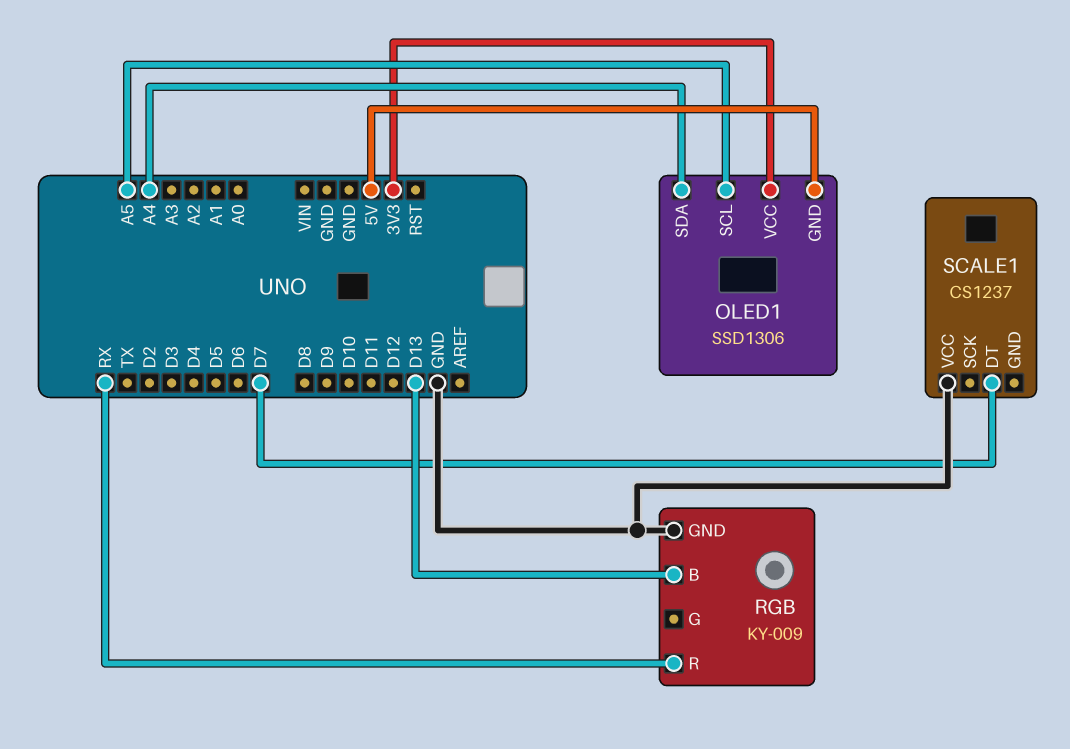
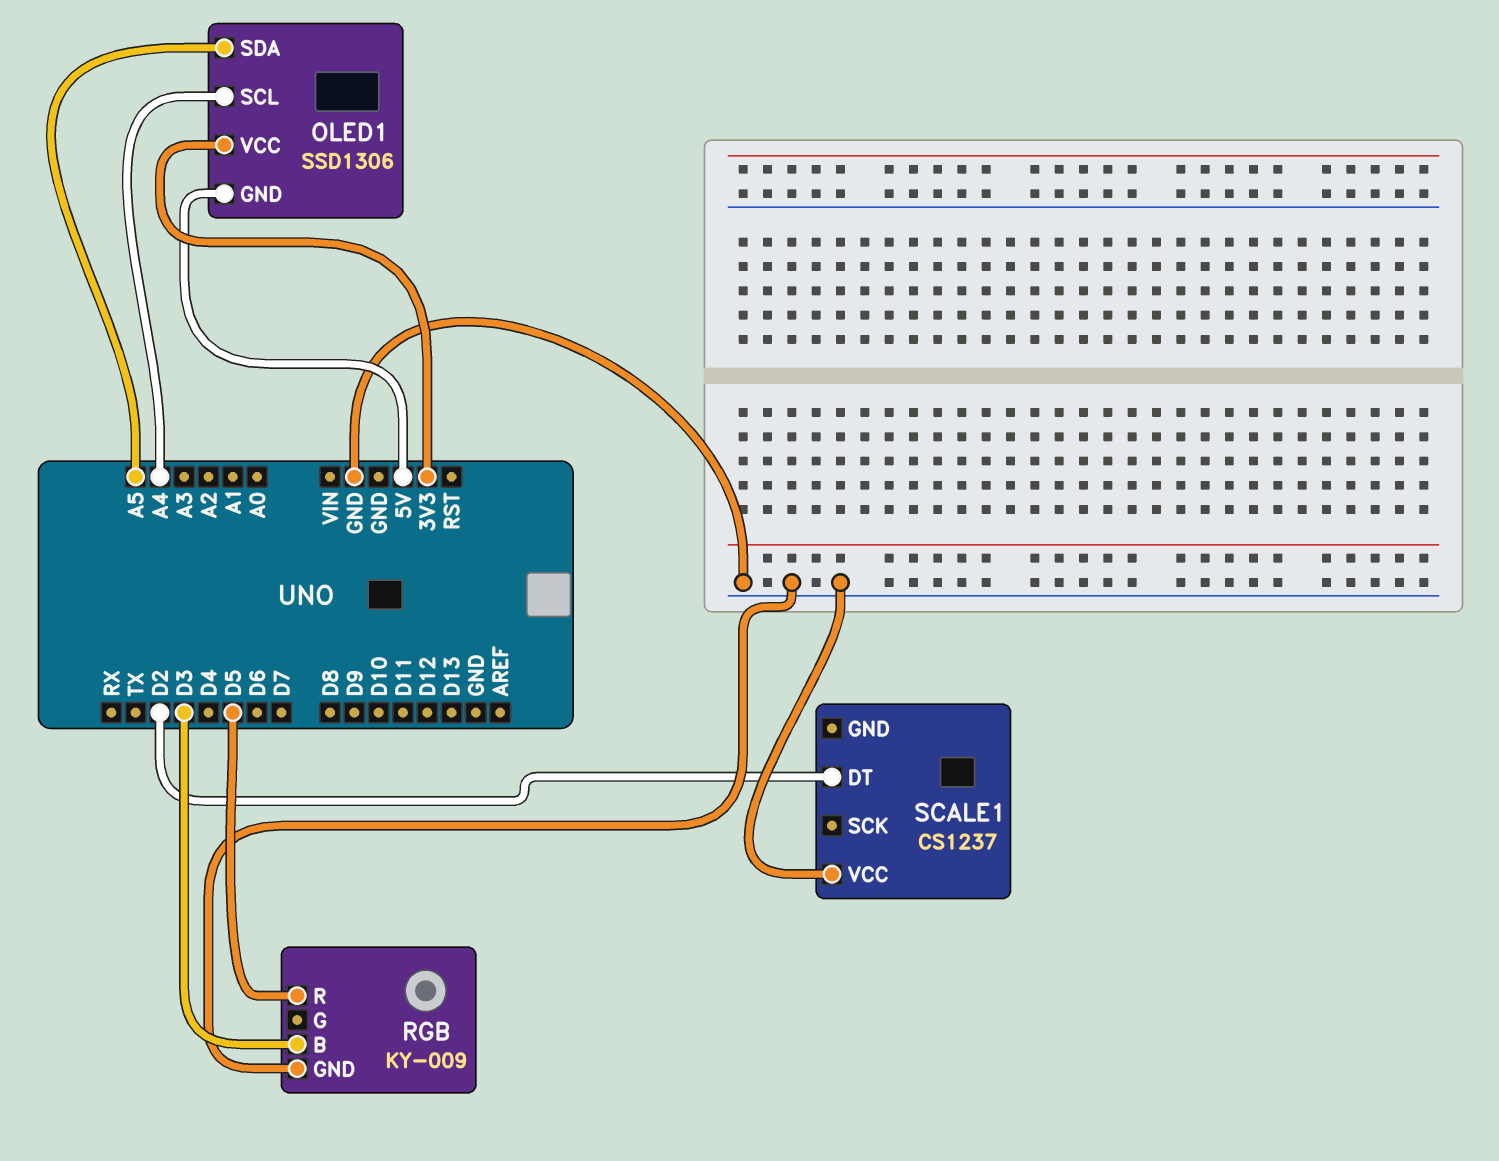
OLED1 pin SCL: A5 -> A4
OLED1 pin SDA: A4 -> A5
RGB pin B: D13 -> D3
RGB pin R: RX -> D5
SCALE1 pin DT: D7 -> D2

